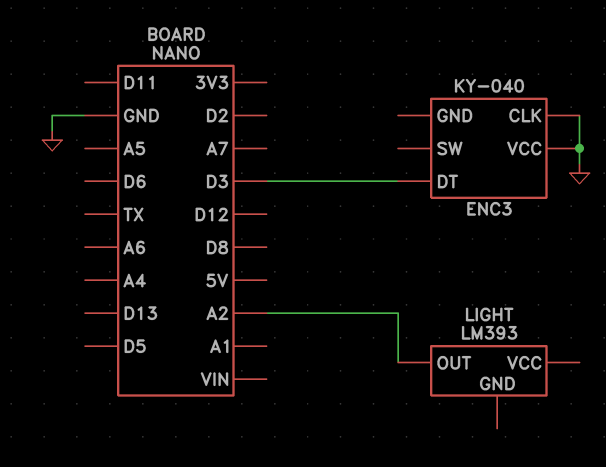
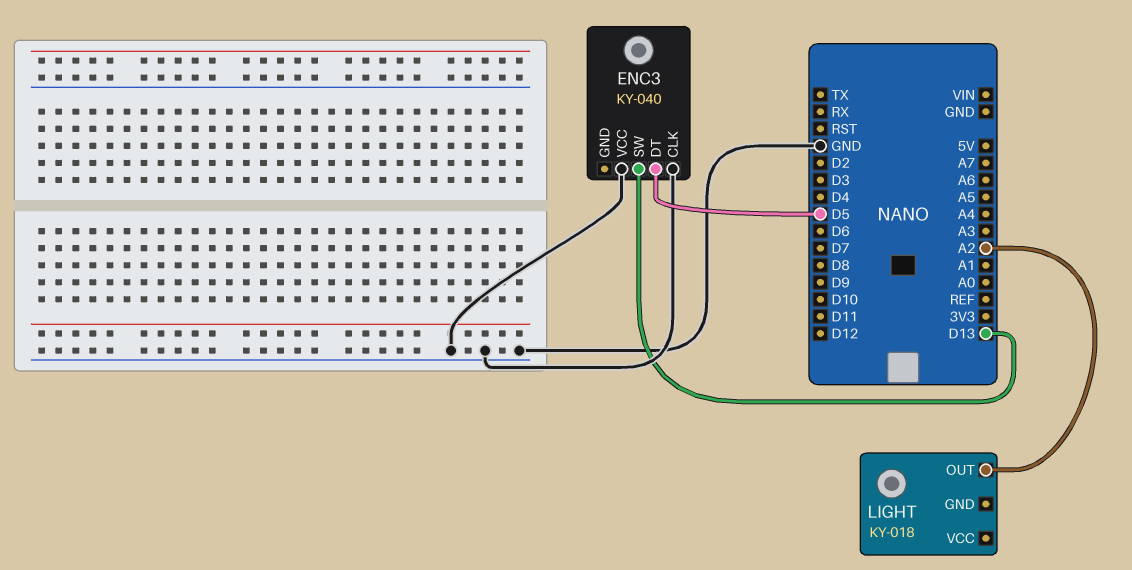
ENC3 pin DT: D3 -> D5
ENC3 pin SW: none -> D13
LIGHT: LM393 -> KY-018

